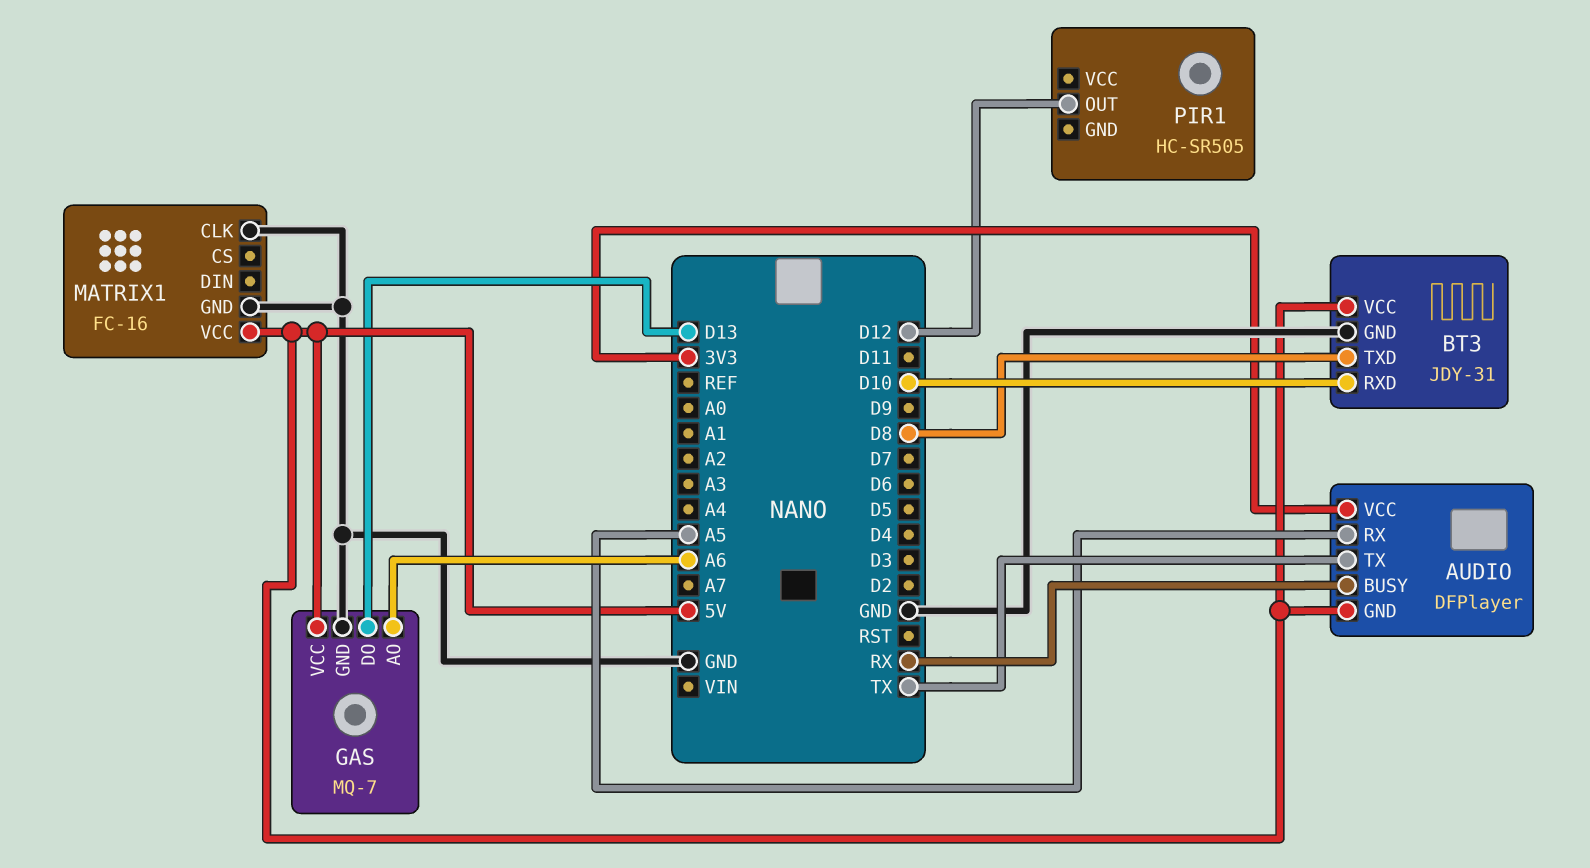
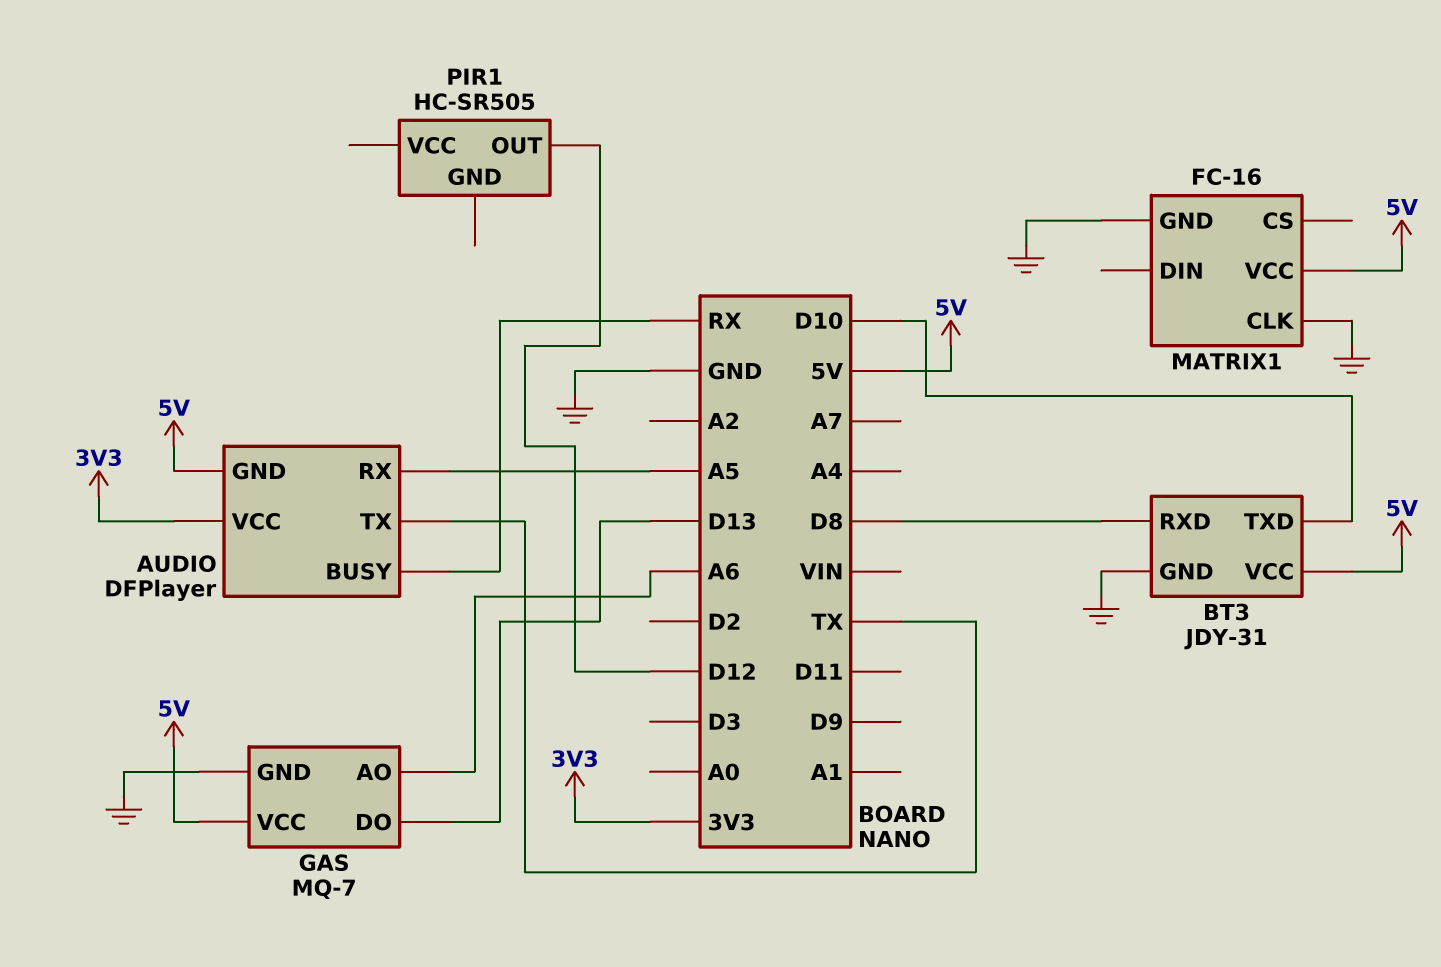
BT3 pin RXD: D10 -> D8
BT3 pin TXD: D8 -> D10

